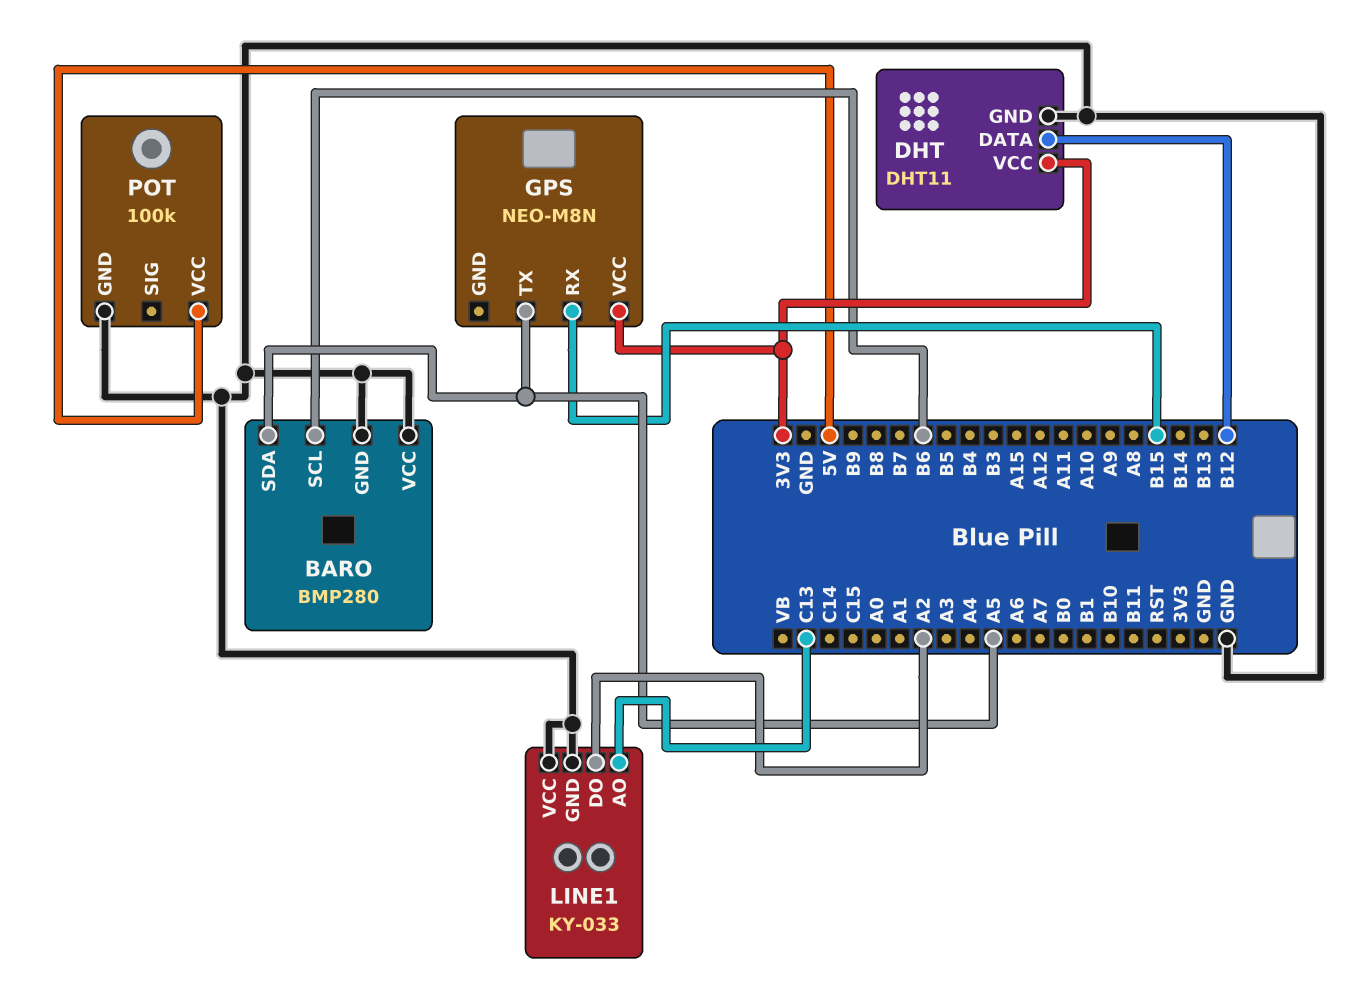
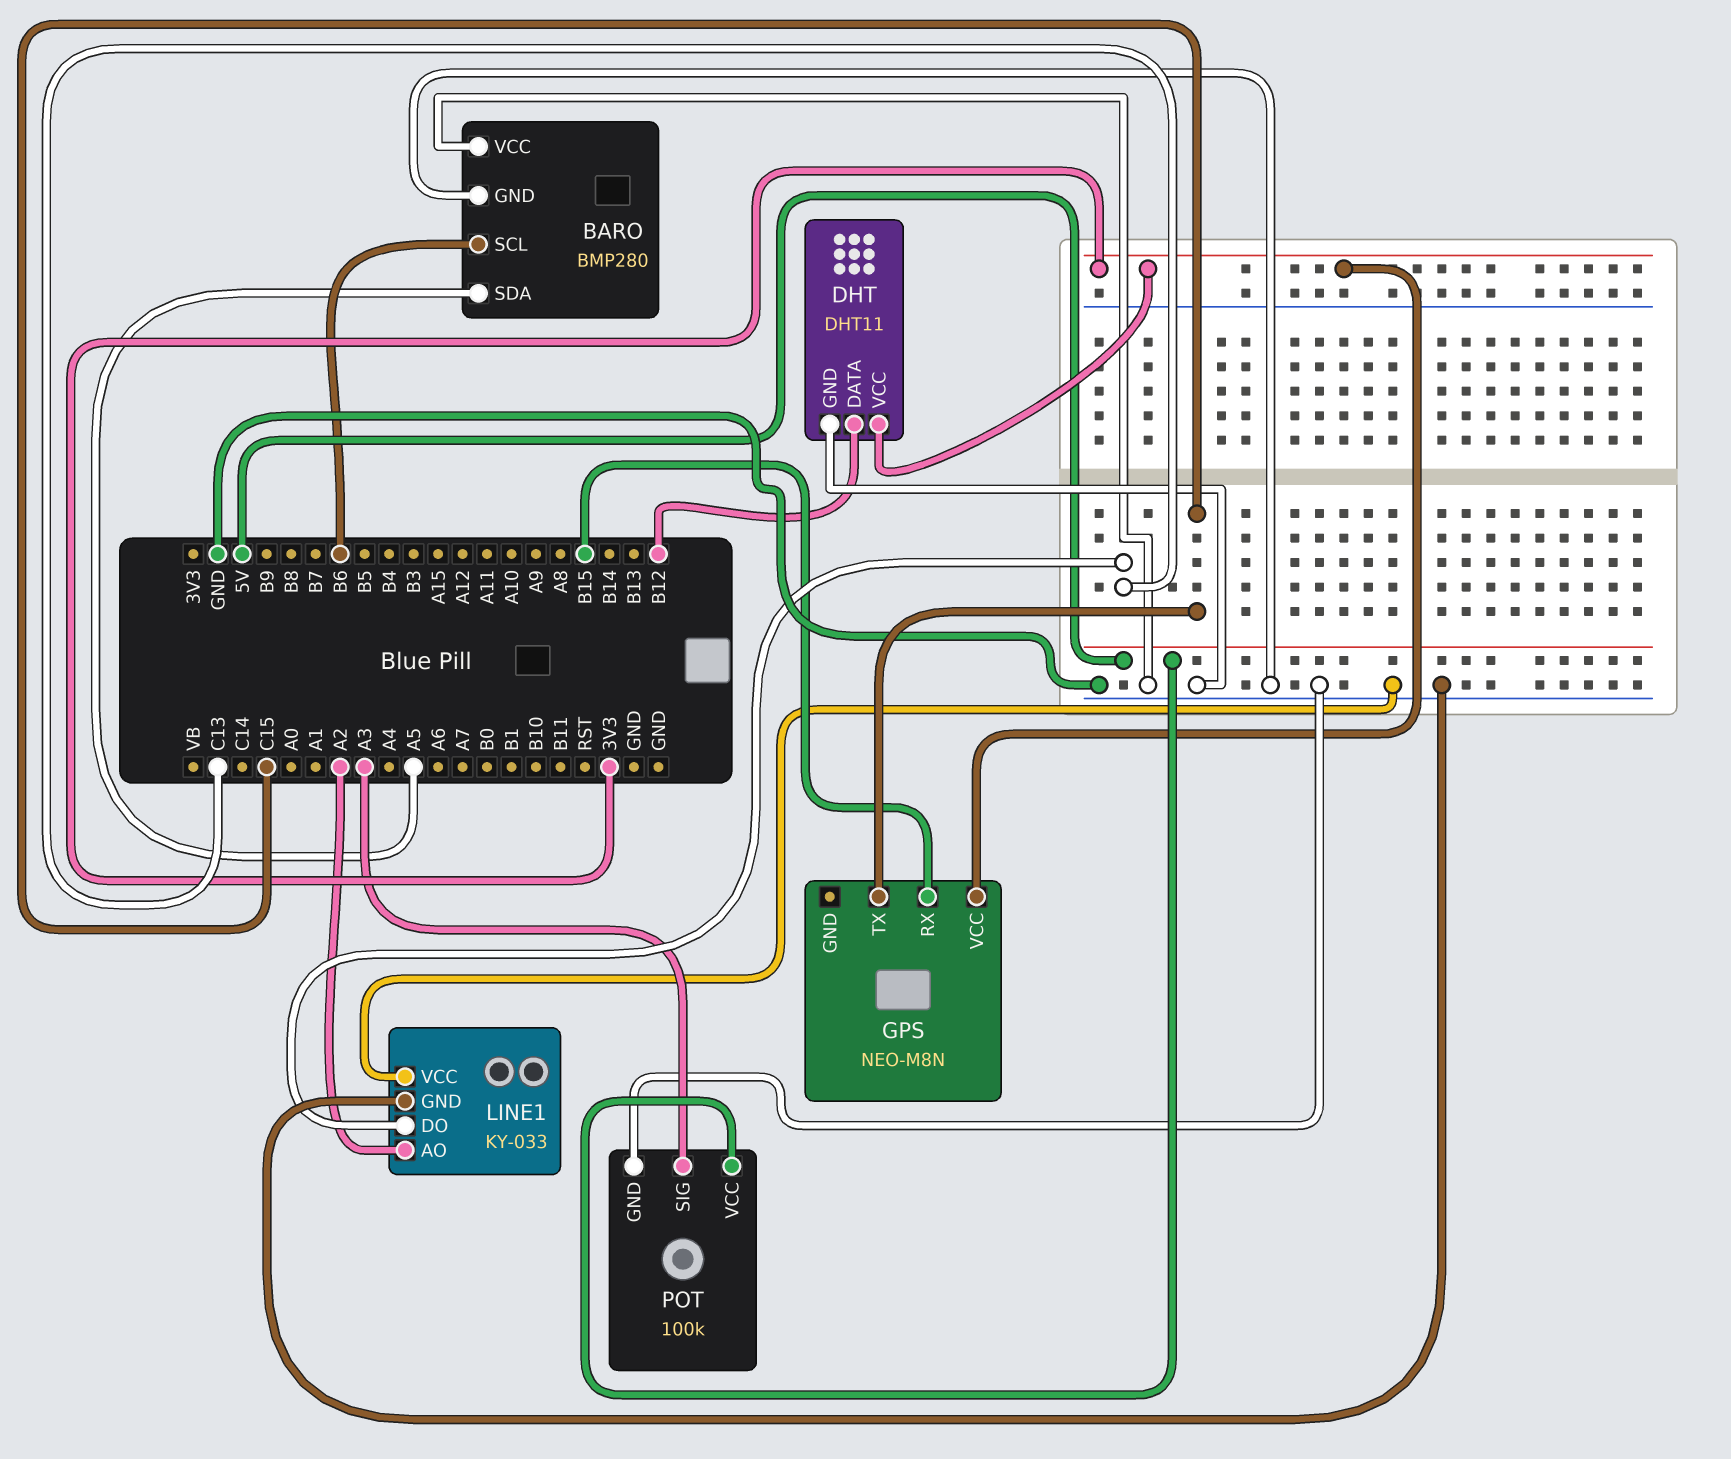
GPS pin TX: A5 -> C15
LINE1 pin AO: C13 -> A2
LINE1 pin DO: A2 -> C13
POT pin SIG: none -> A3

